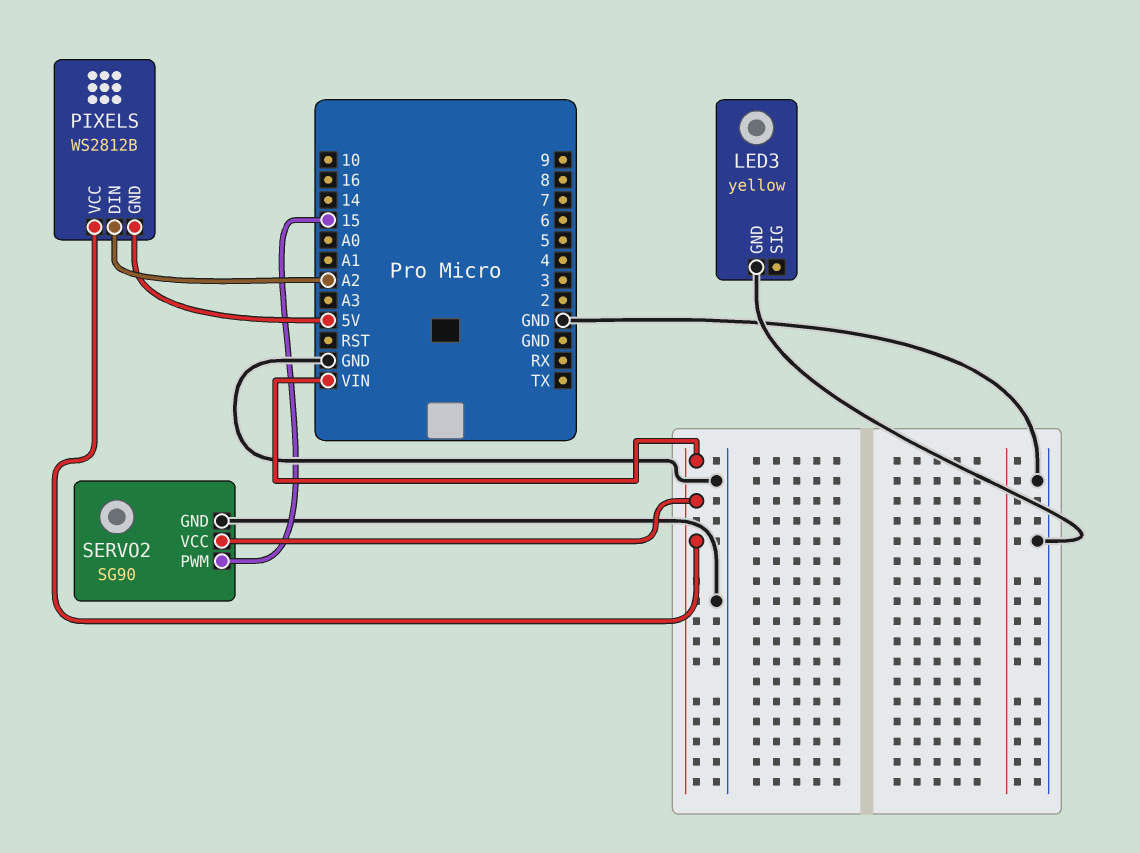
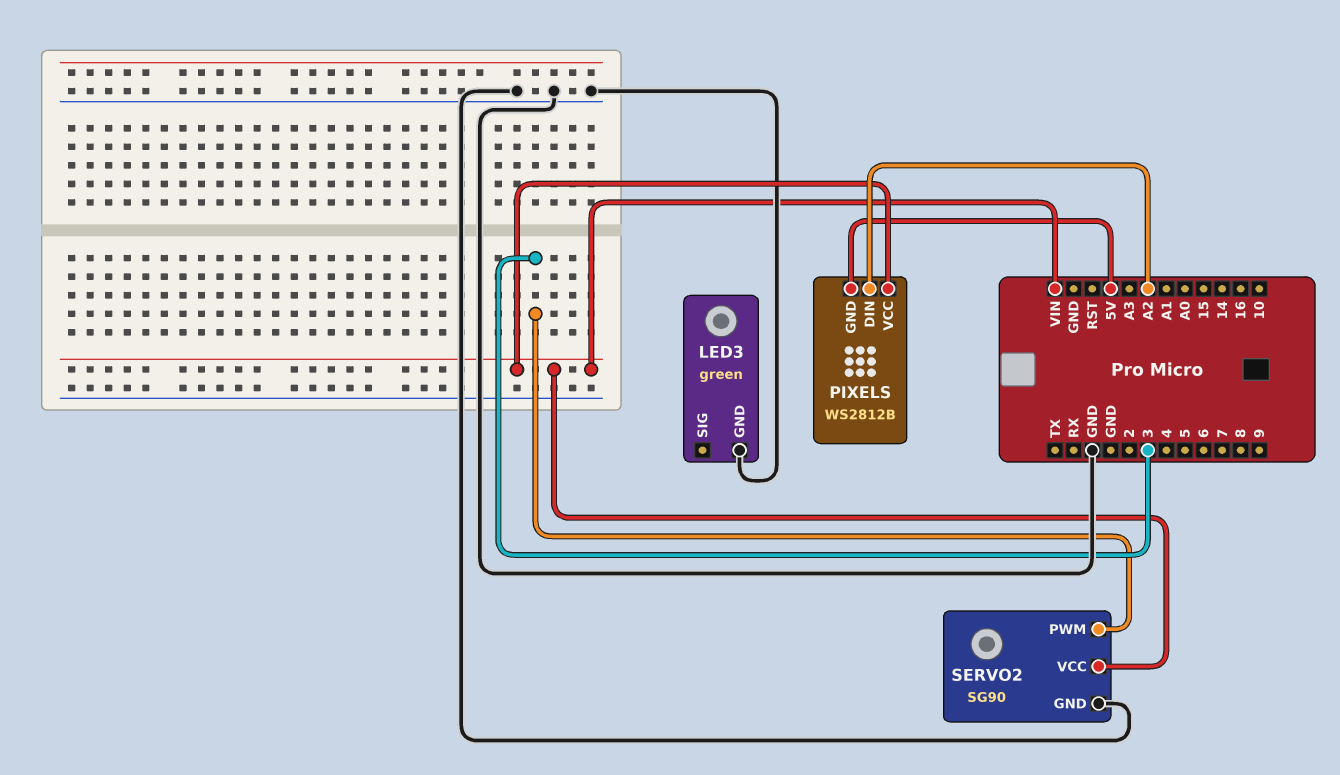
LED3: yellow -> green
SERVO2 pin PWM: 15 -> 3

